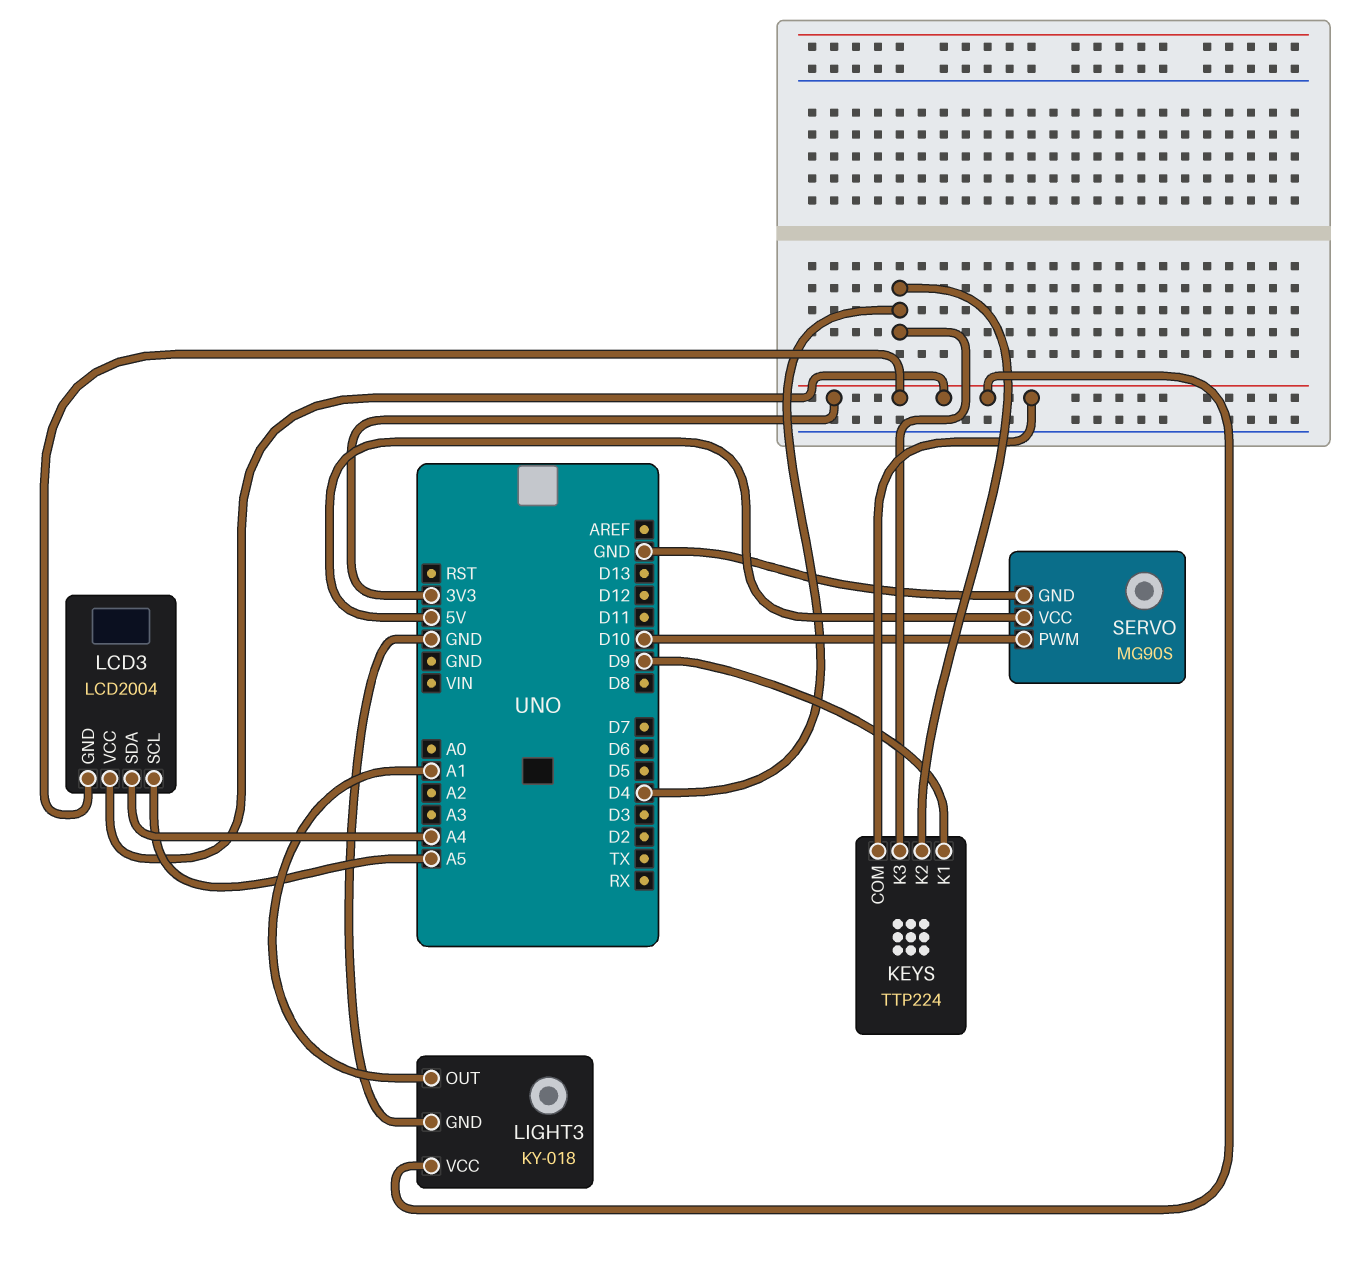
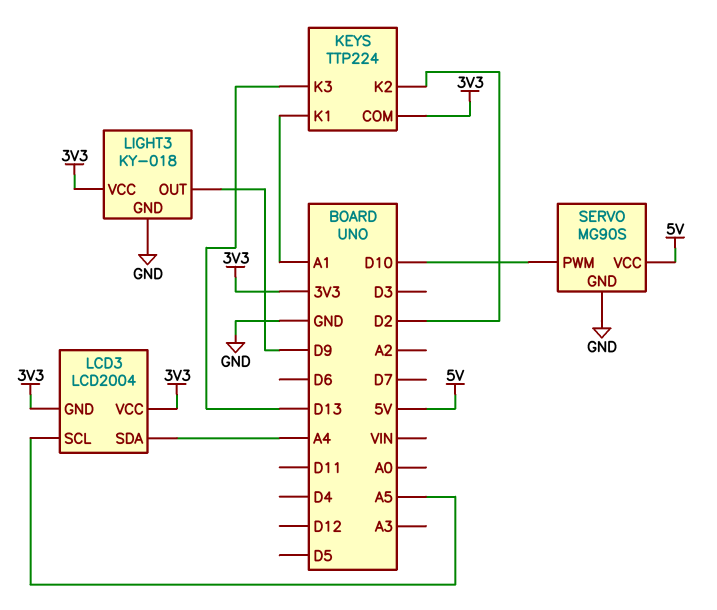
KEYS pin K1: D9 -> A1
KEYS pin K2: D4 -> D2
KEYS pin K3: D4 -> D13
LIGHT3 pin OUT: A1 -> D9

